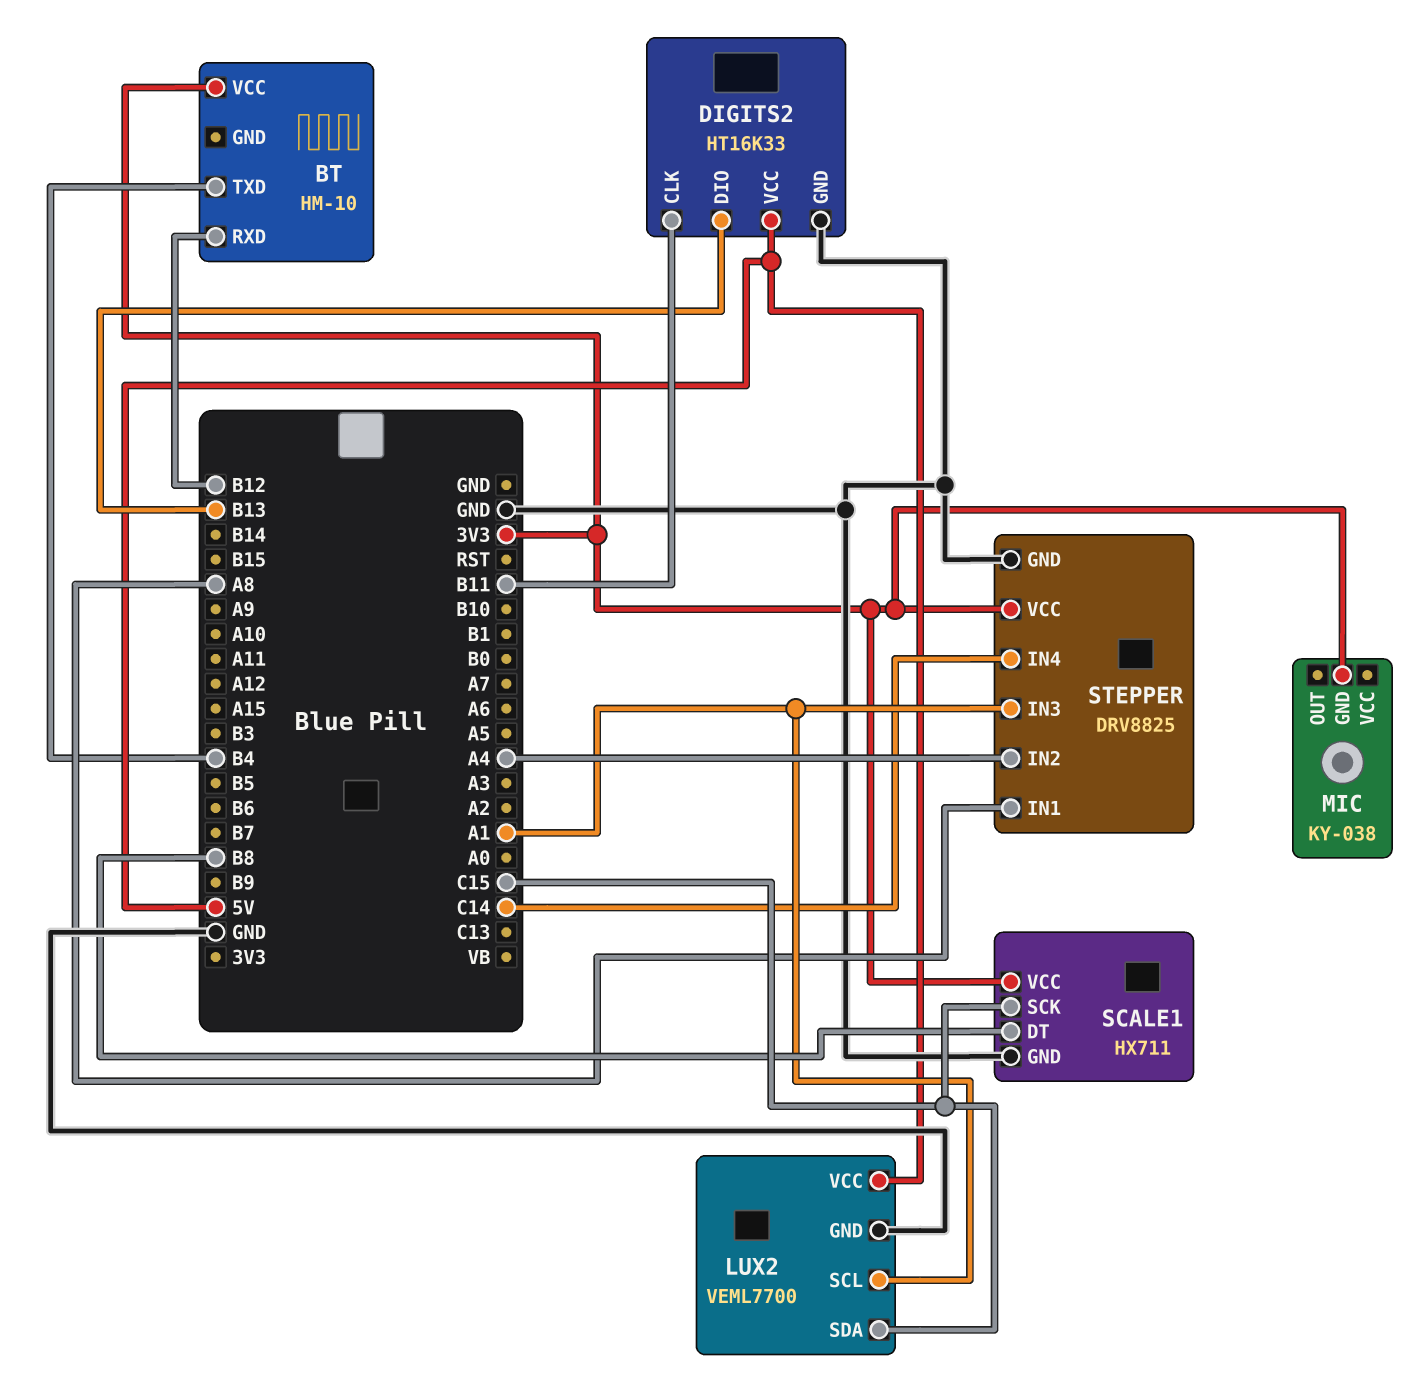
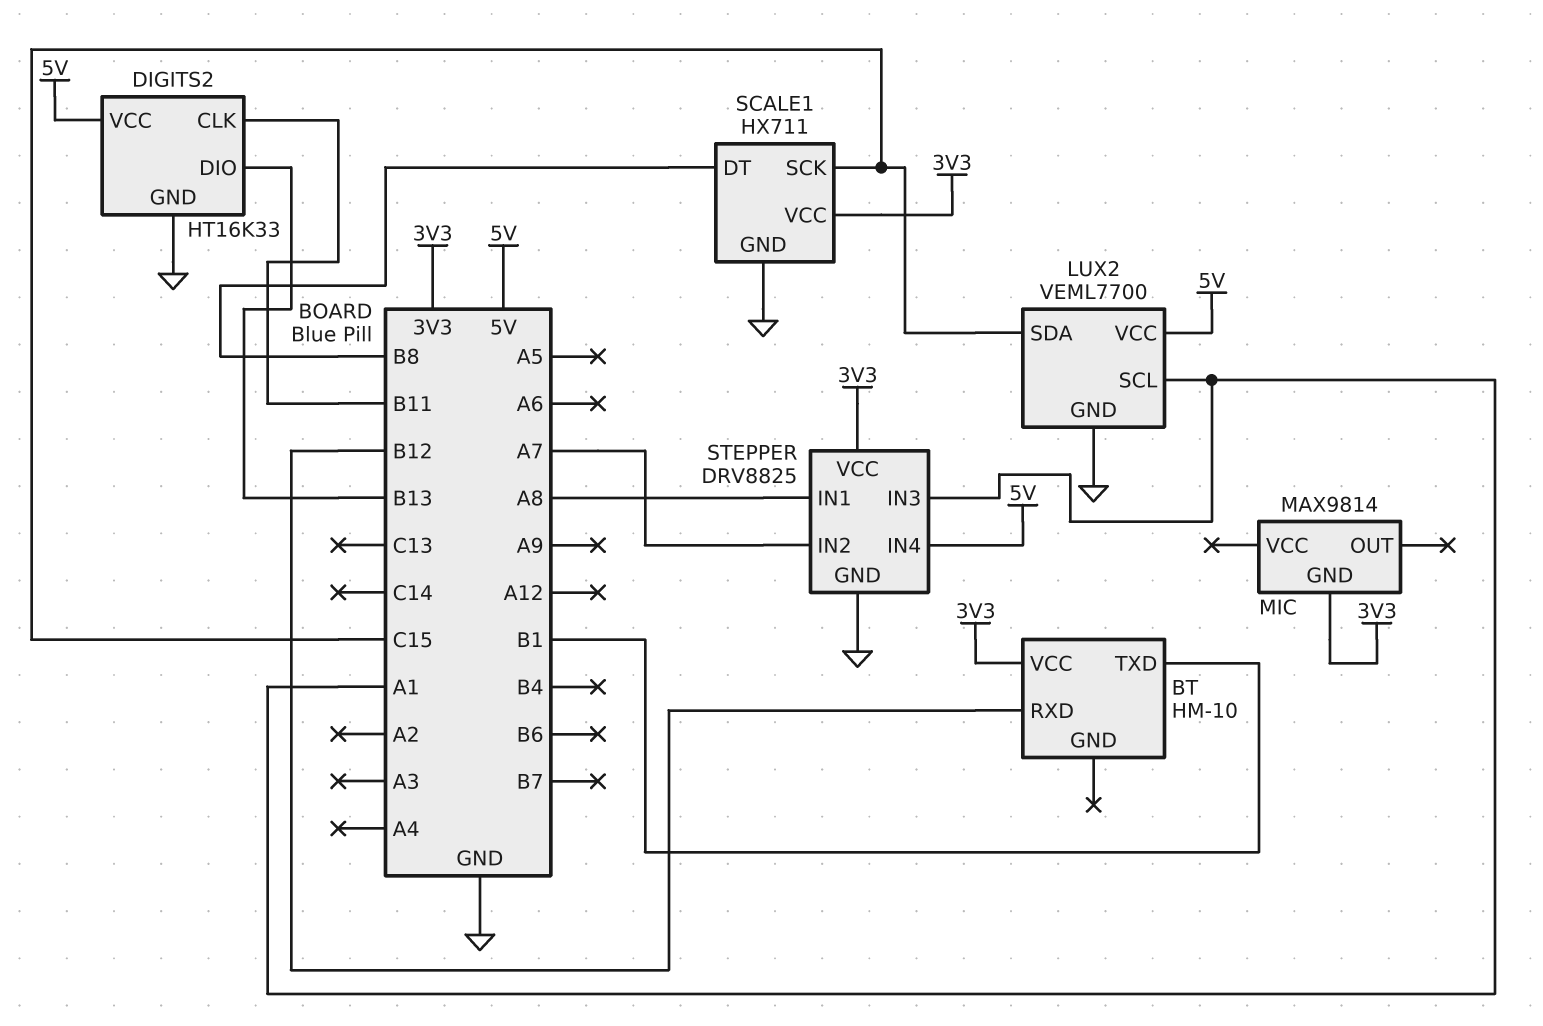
BT pin TXD: B4 -> B1
MIC: KY-038 -> MAX9814
STEPPER pin IN2: A4 -> A7
STEPPER pin IN4: C14 -> 5V

